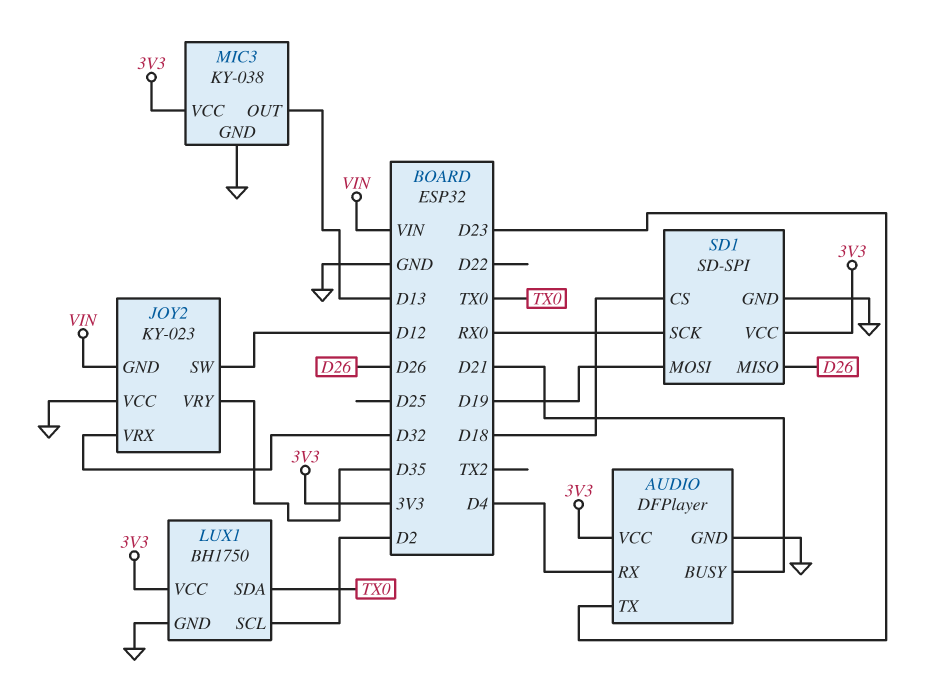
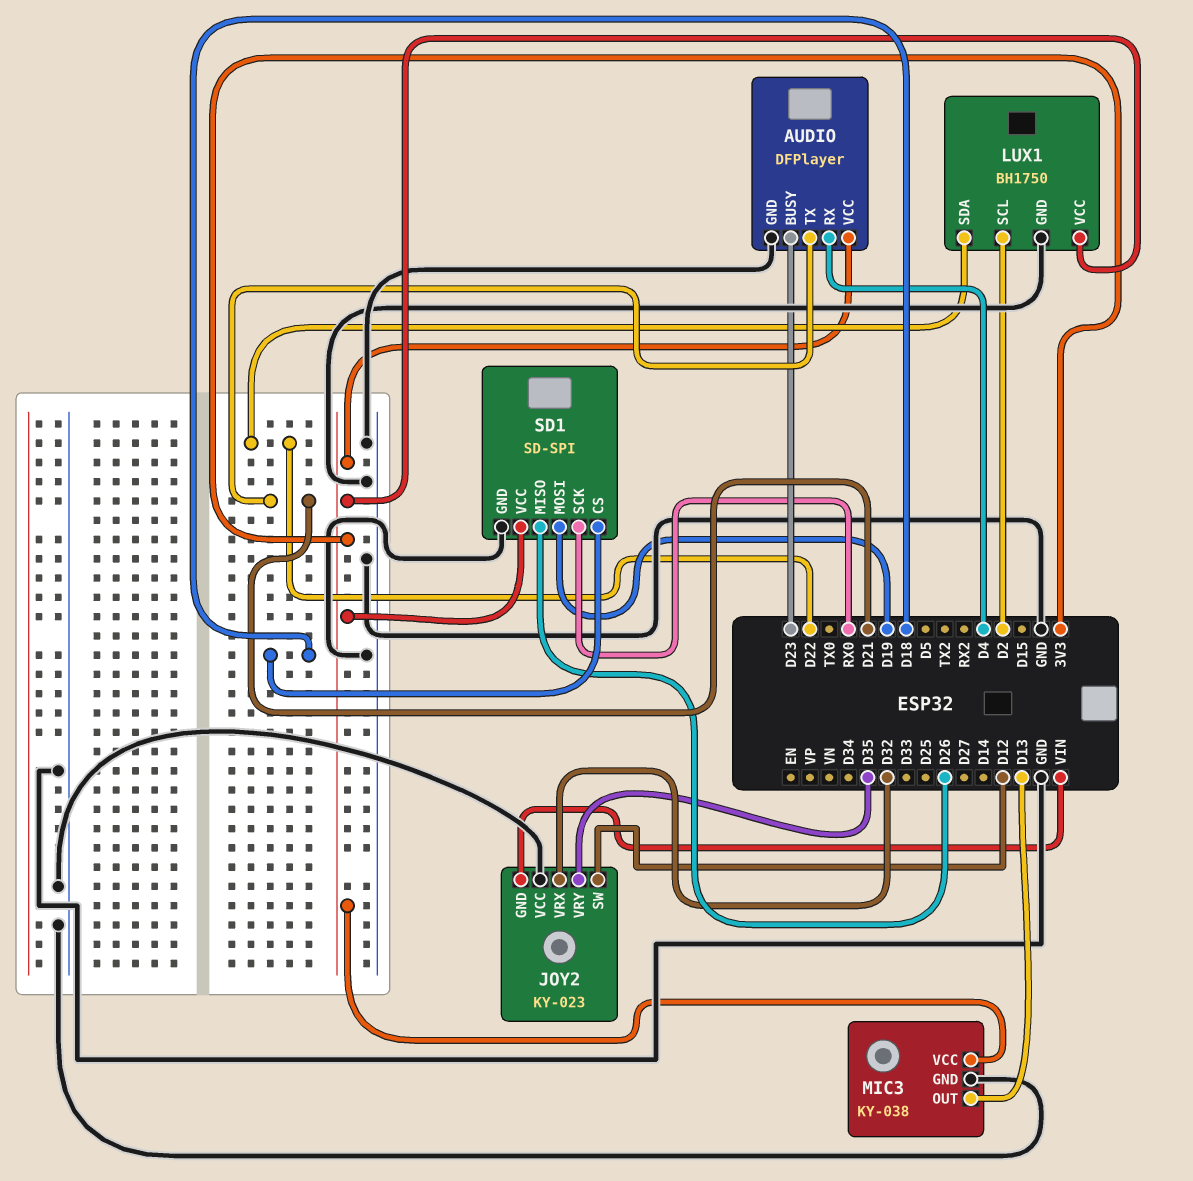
AUDIO pin BUSY: D21 -> D23
AUDIO pin TX: D23 -> D21
LUX1 pin SDA: TX0 -> D22

